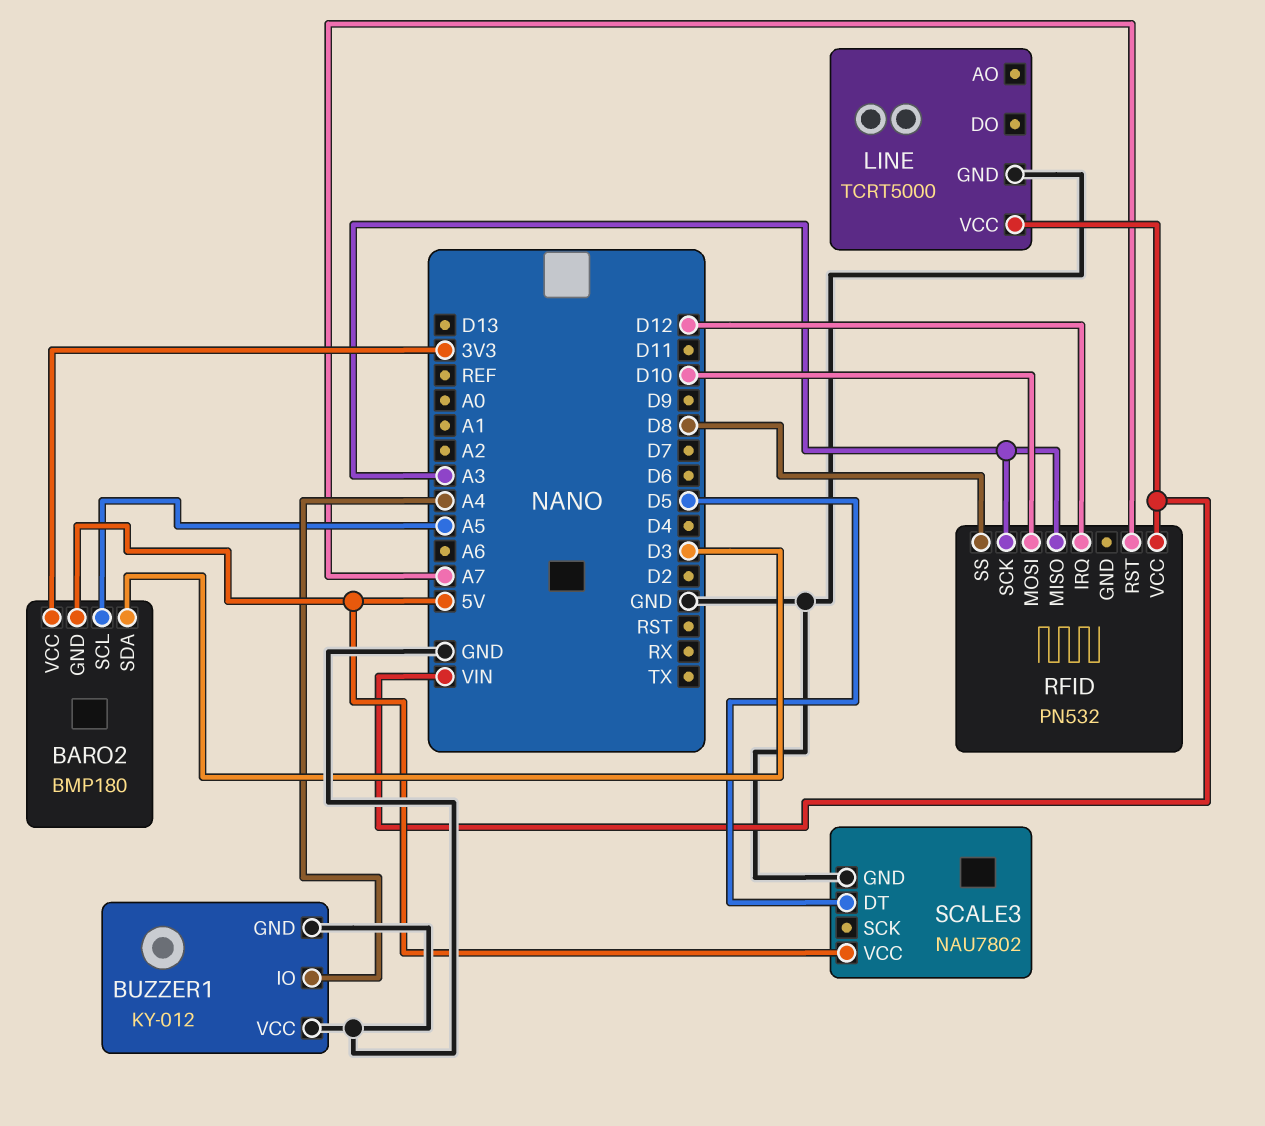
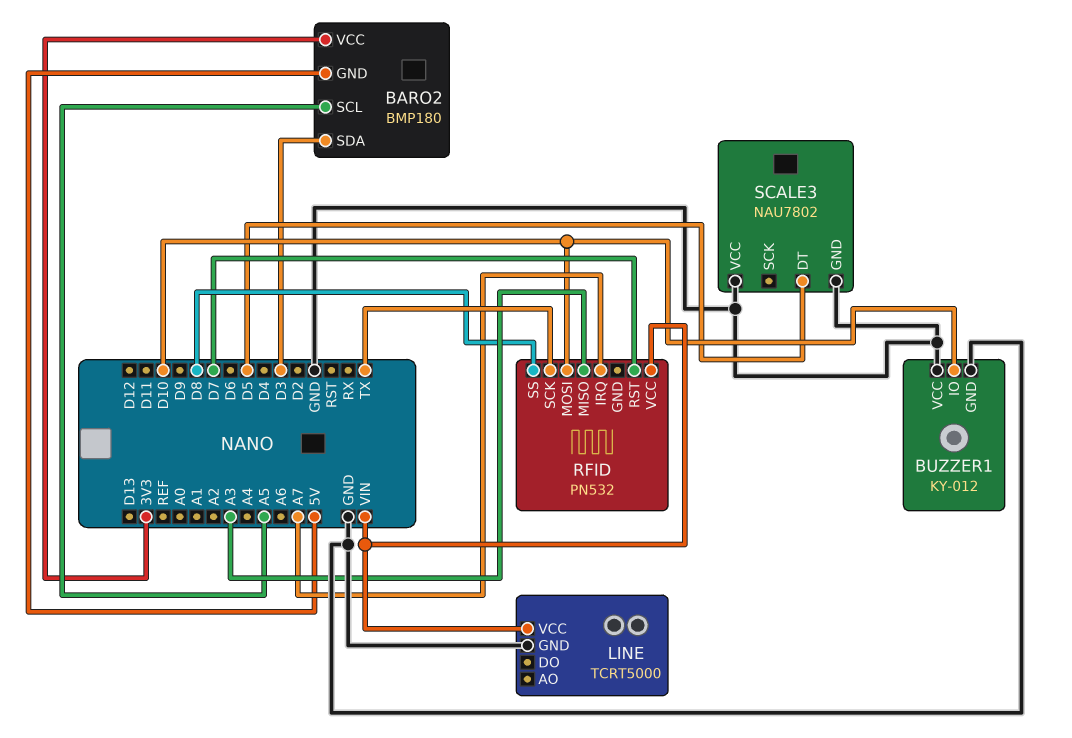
BUZZER1 pin IO: A4 -> D10
RFID pin IRQ: D12 -> A7
RFID pin RST: A7 -> D7
RFID pin SCK: A3 -> TX
SCALE3 pin VCC: 5V -> GND

